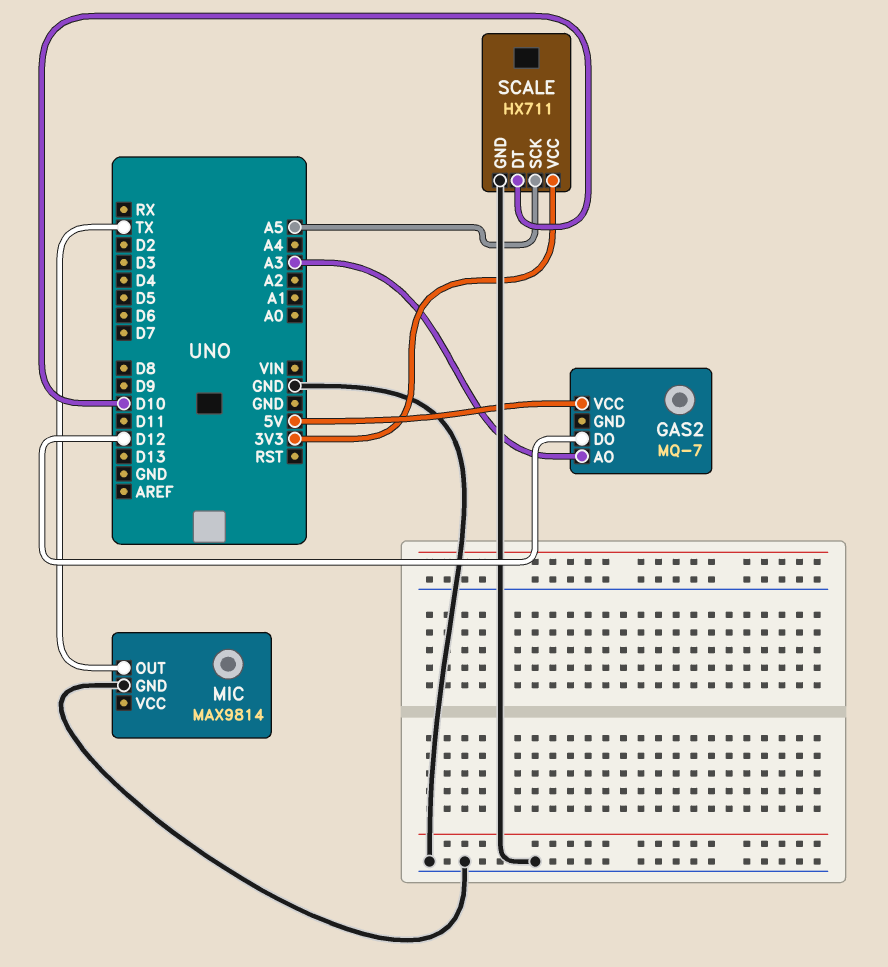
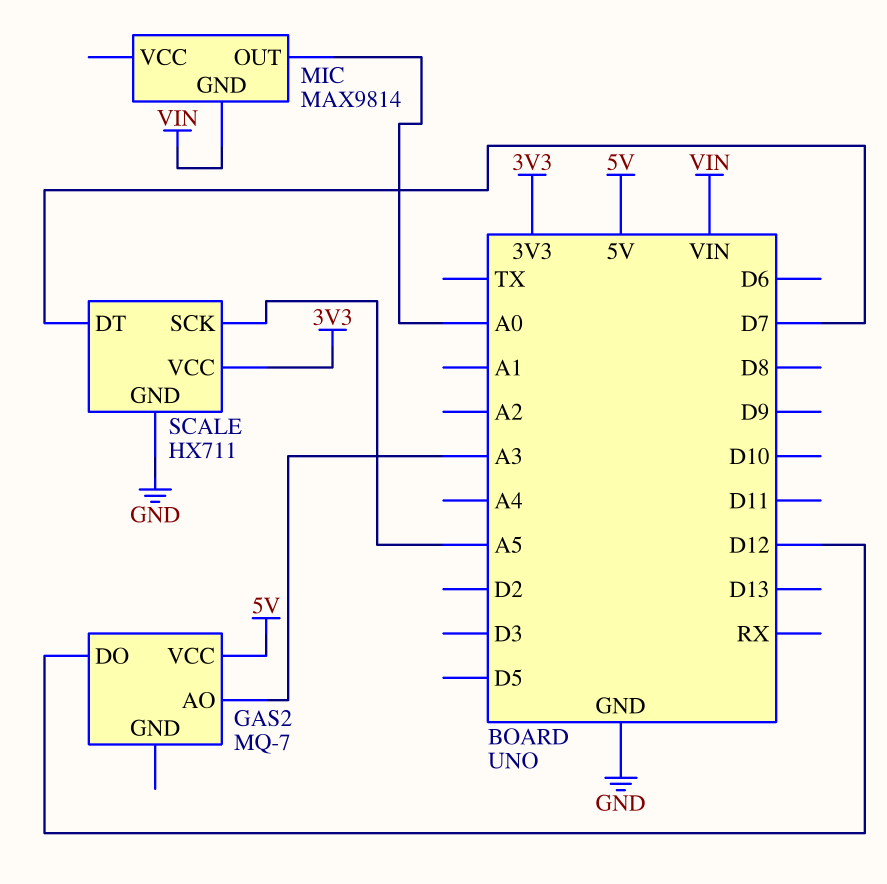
MIC pin GND: GND -> VIN
MIC pin OUT: TX -> A0
SCALE pin DT: D10 -> D7

